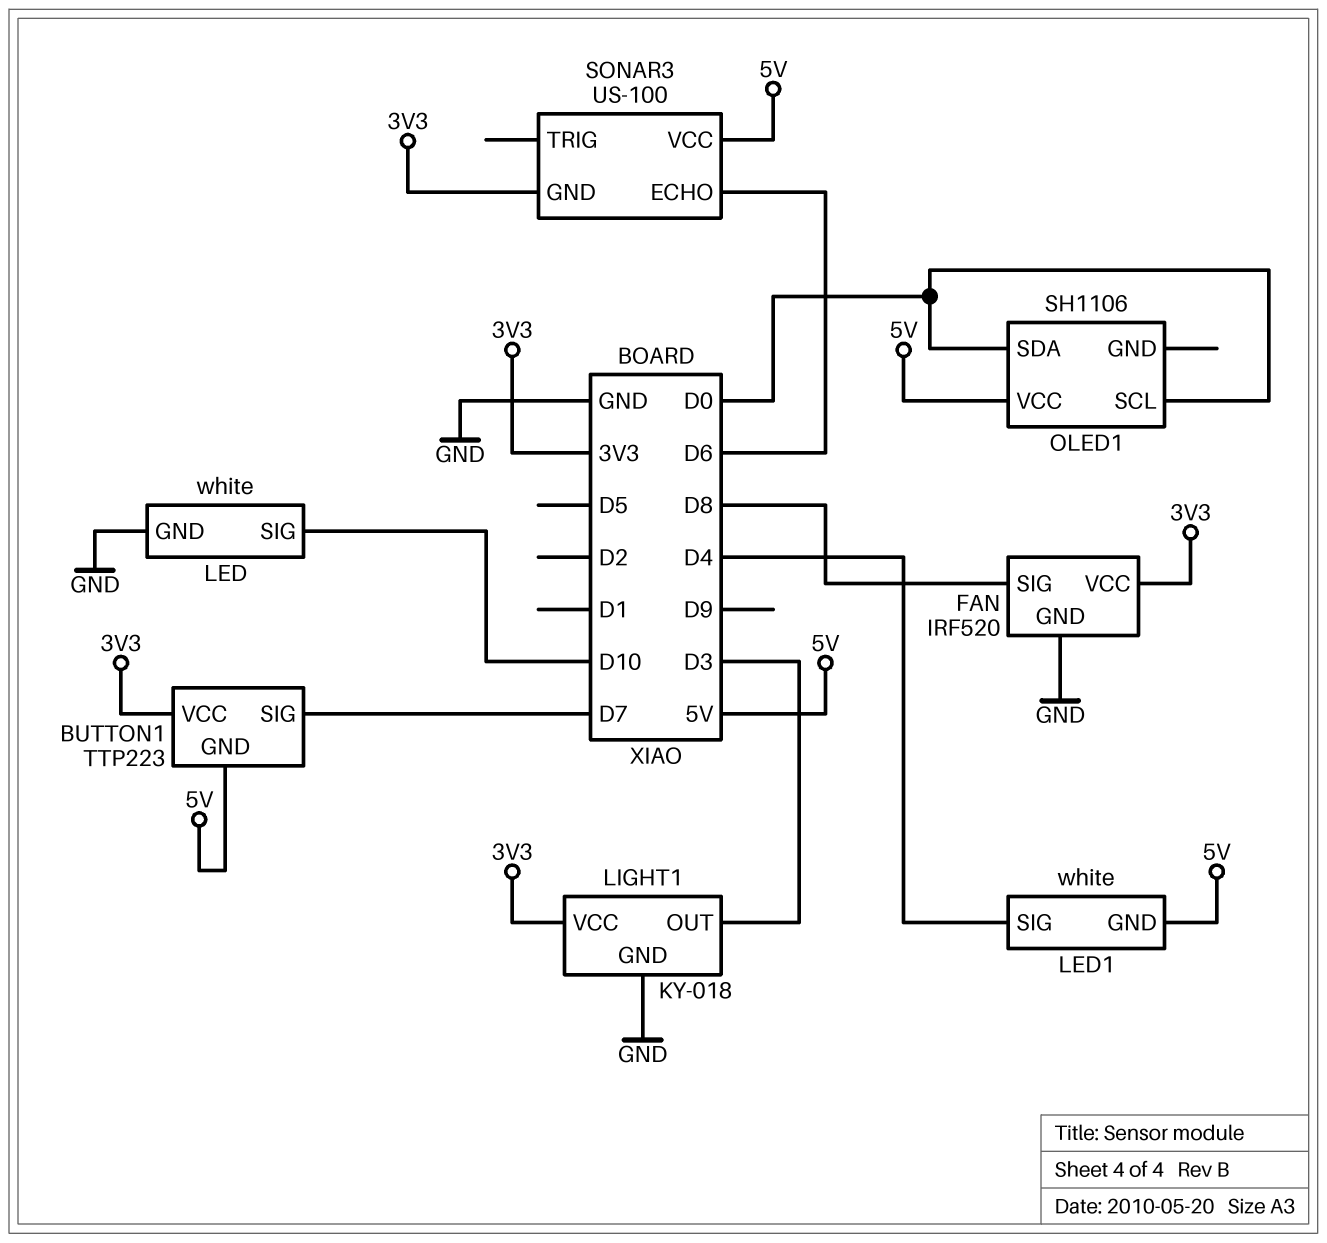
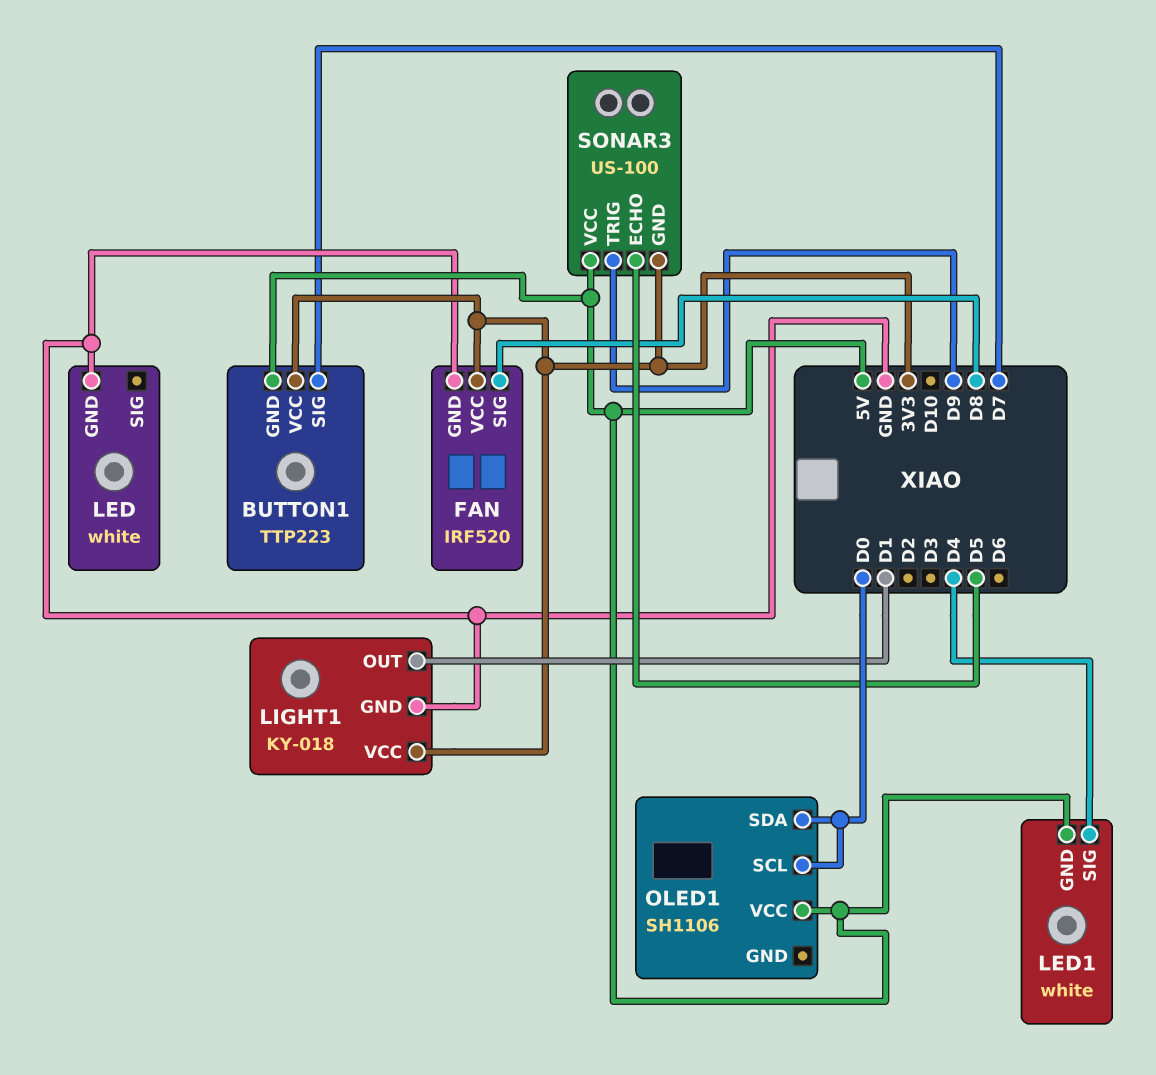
LED pin SIG: D10 -> none
LIGHT1 pin OUT: D3 -> D1
SONAR3 pin ECHO: D6 -> D5
SONAR3 pin TRIG: none -> D9

